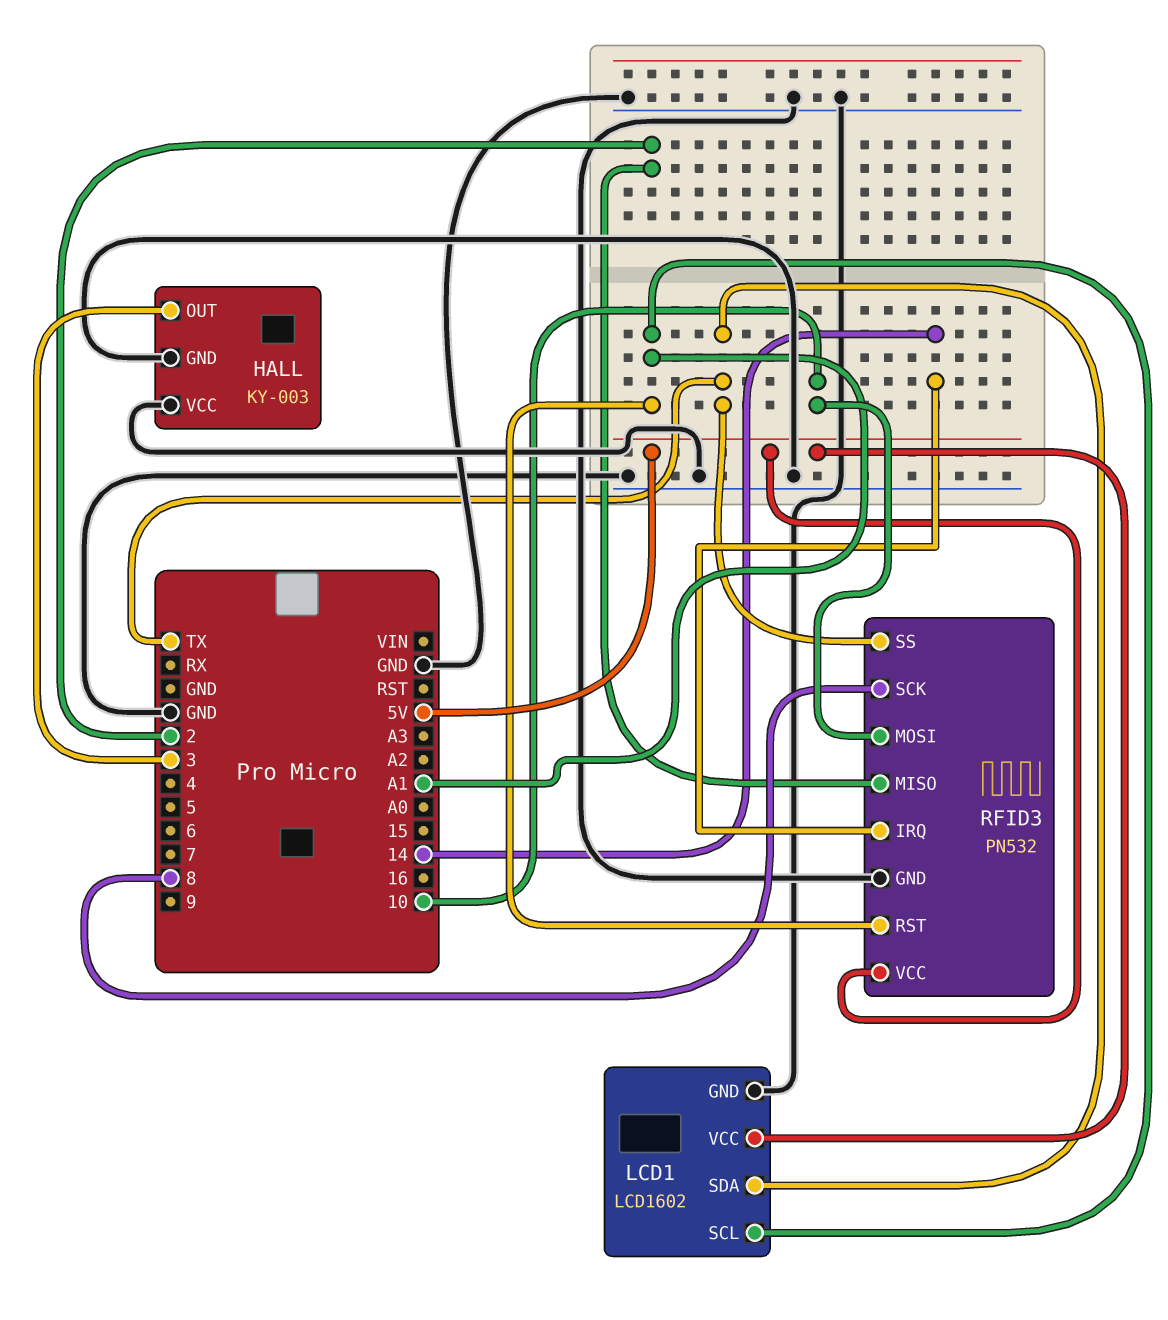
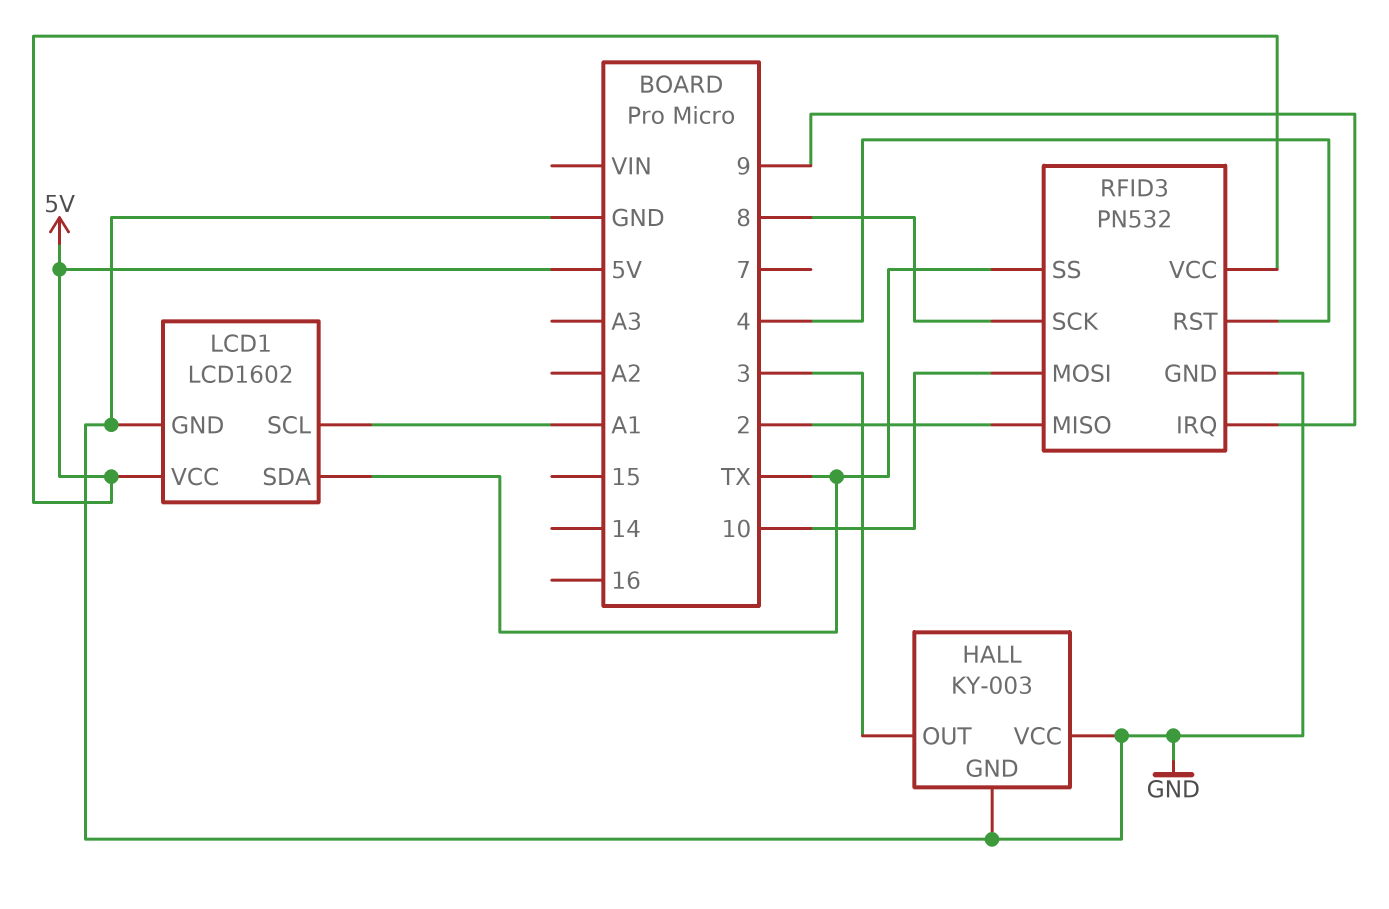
RFID3 pin IRQ: 14 -> 9
RFID3 pin RST: A1 -> 4

